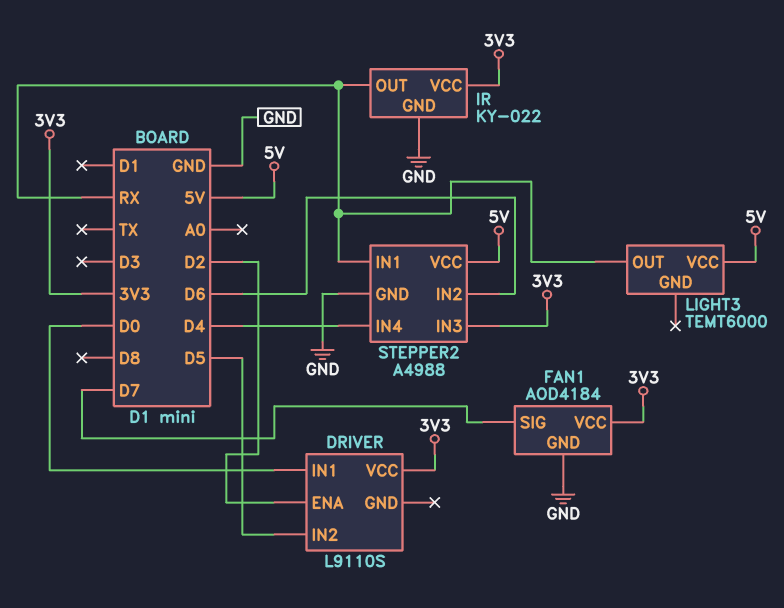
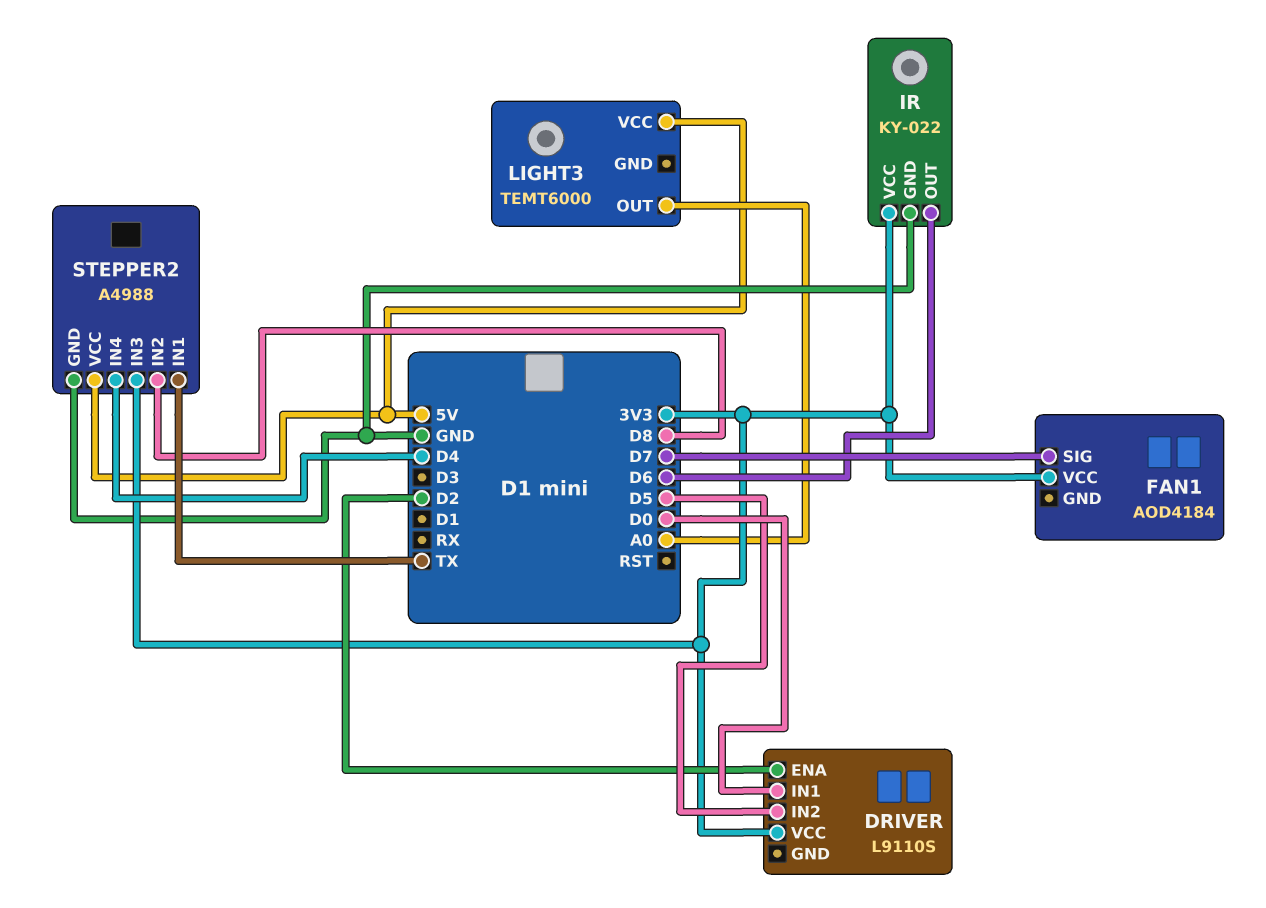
FAN1 pin GND: GND -> none
IR pin OUT: RX -> D6
LIGHT3 pin OUT: RX -> A0
STEPPER2 pin IN1: RX -> TX
STEPPER2 pin IN2: D6 -> D8

